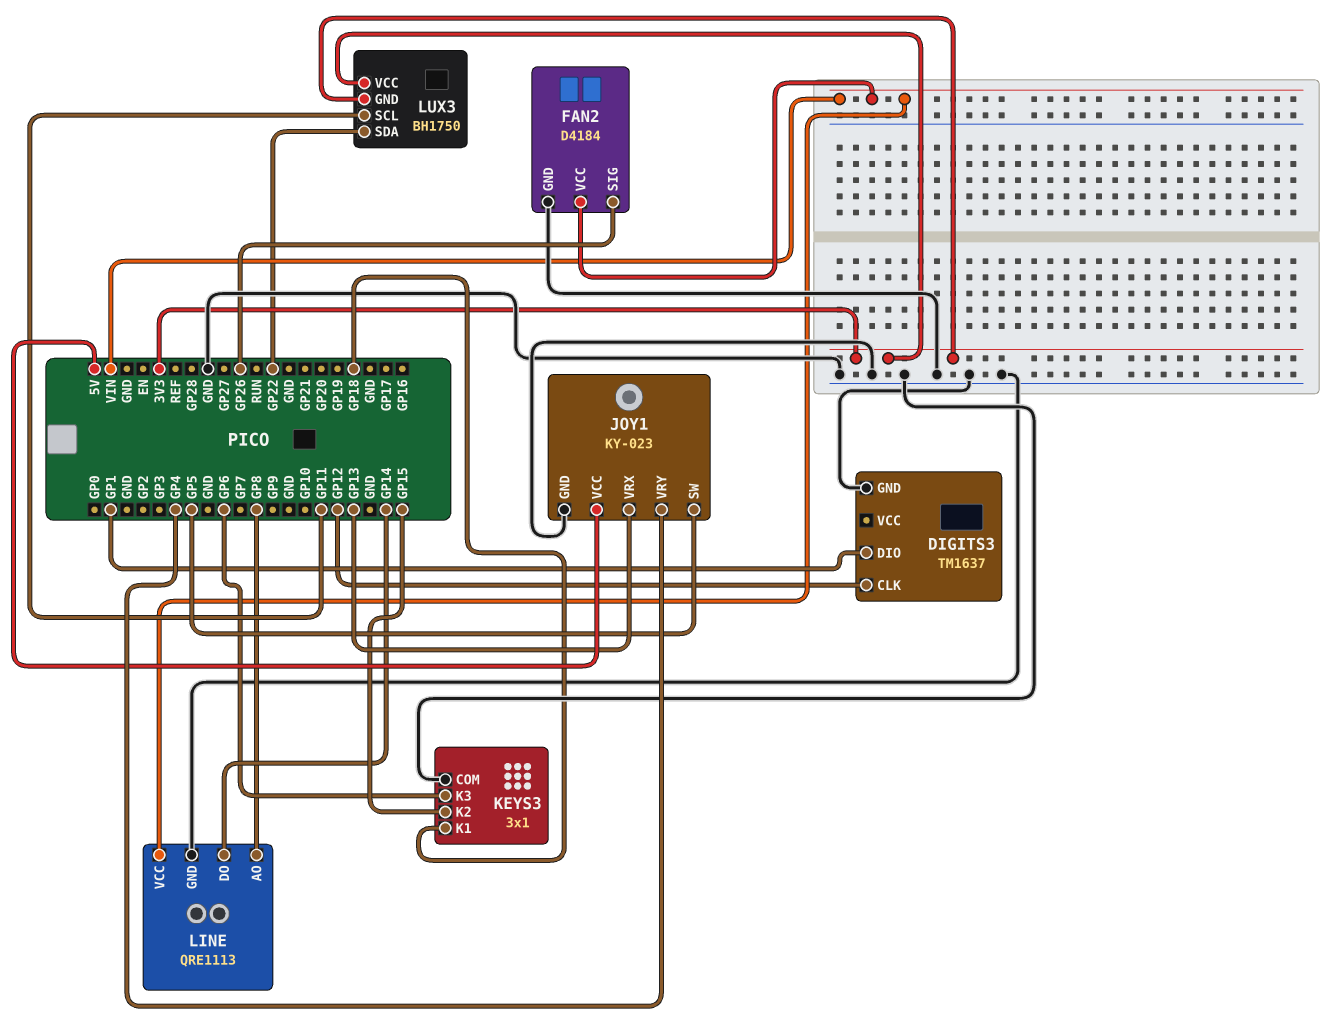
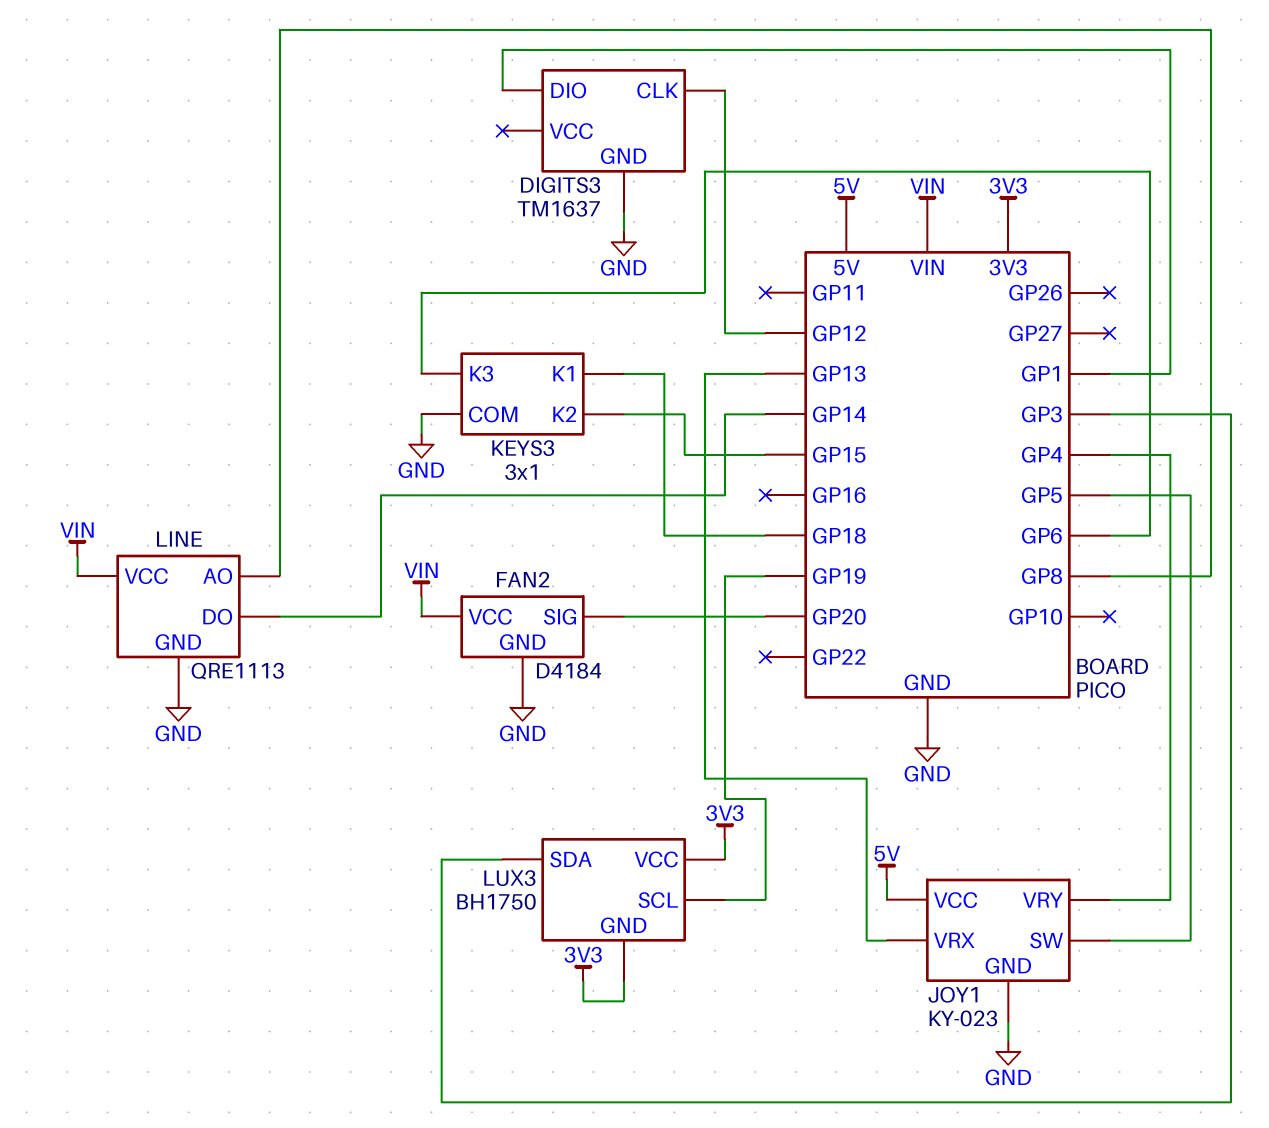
FAN2 pin SIG: GP26 -> GP20
LUX3 pin SCL: GP11 -> GP19
LUX3 pin SDA: GP22 -> GP3

